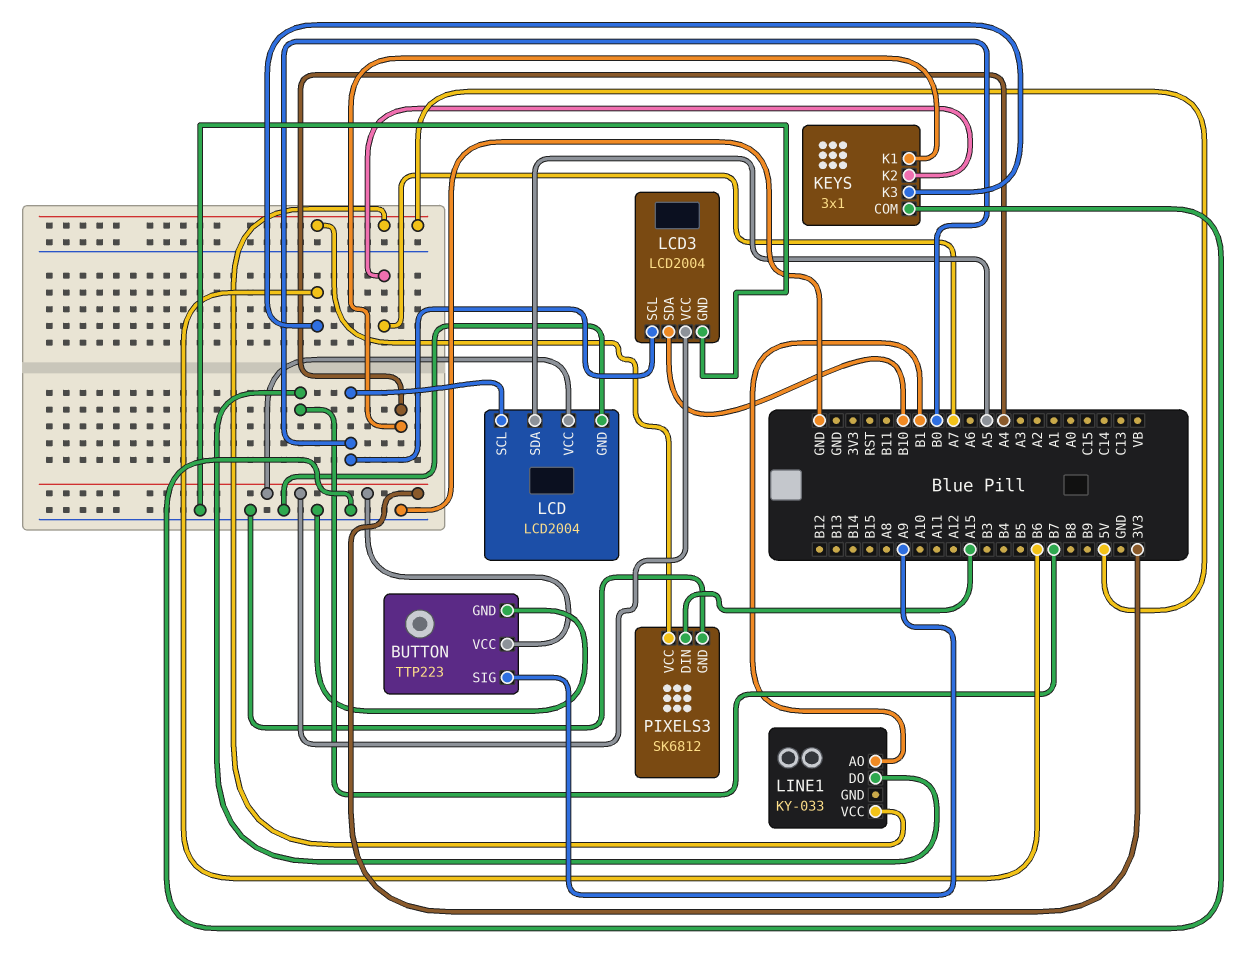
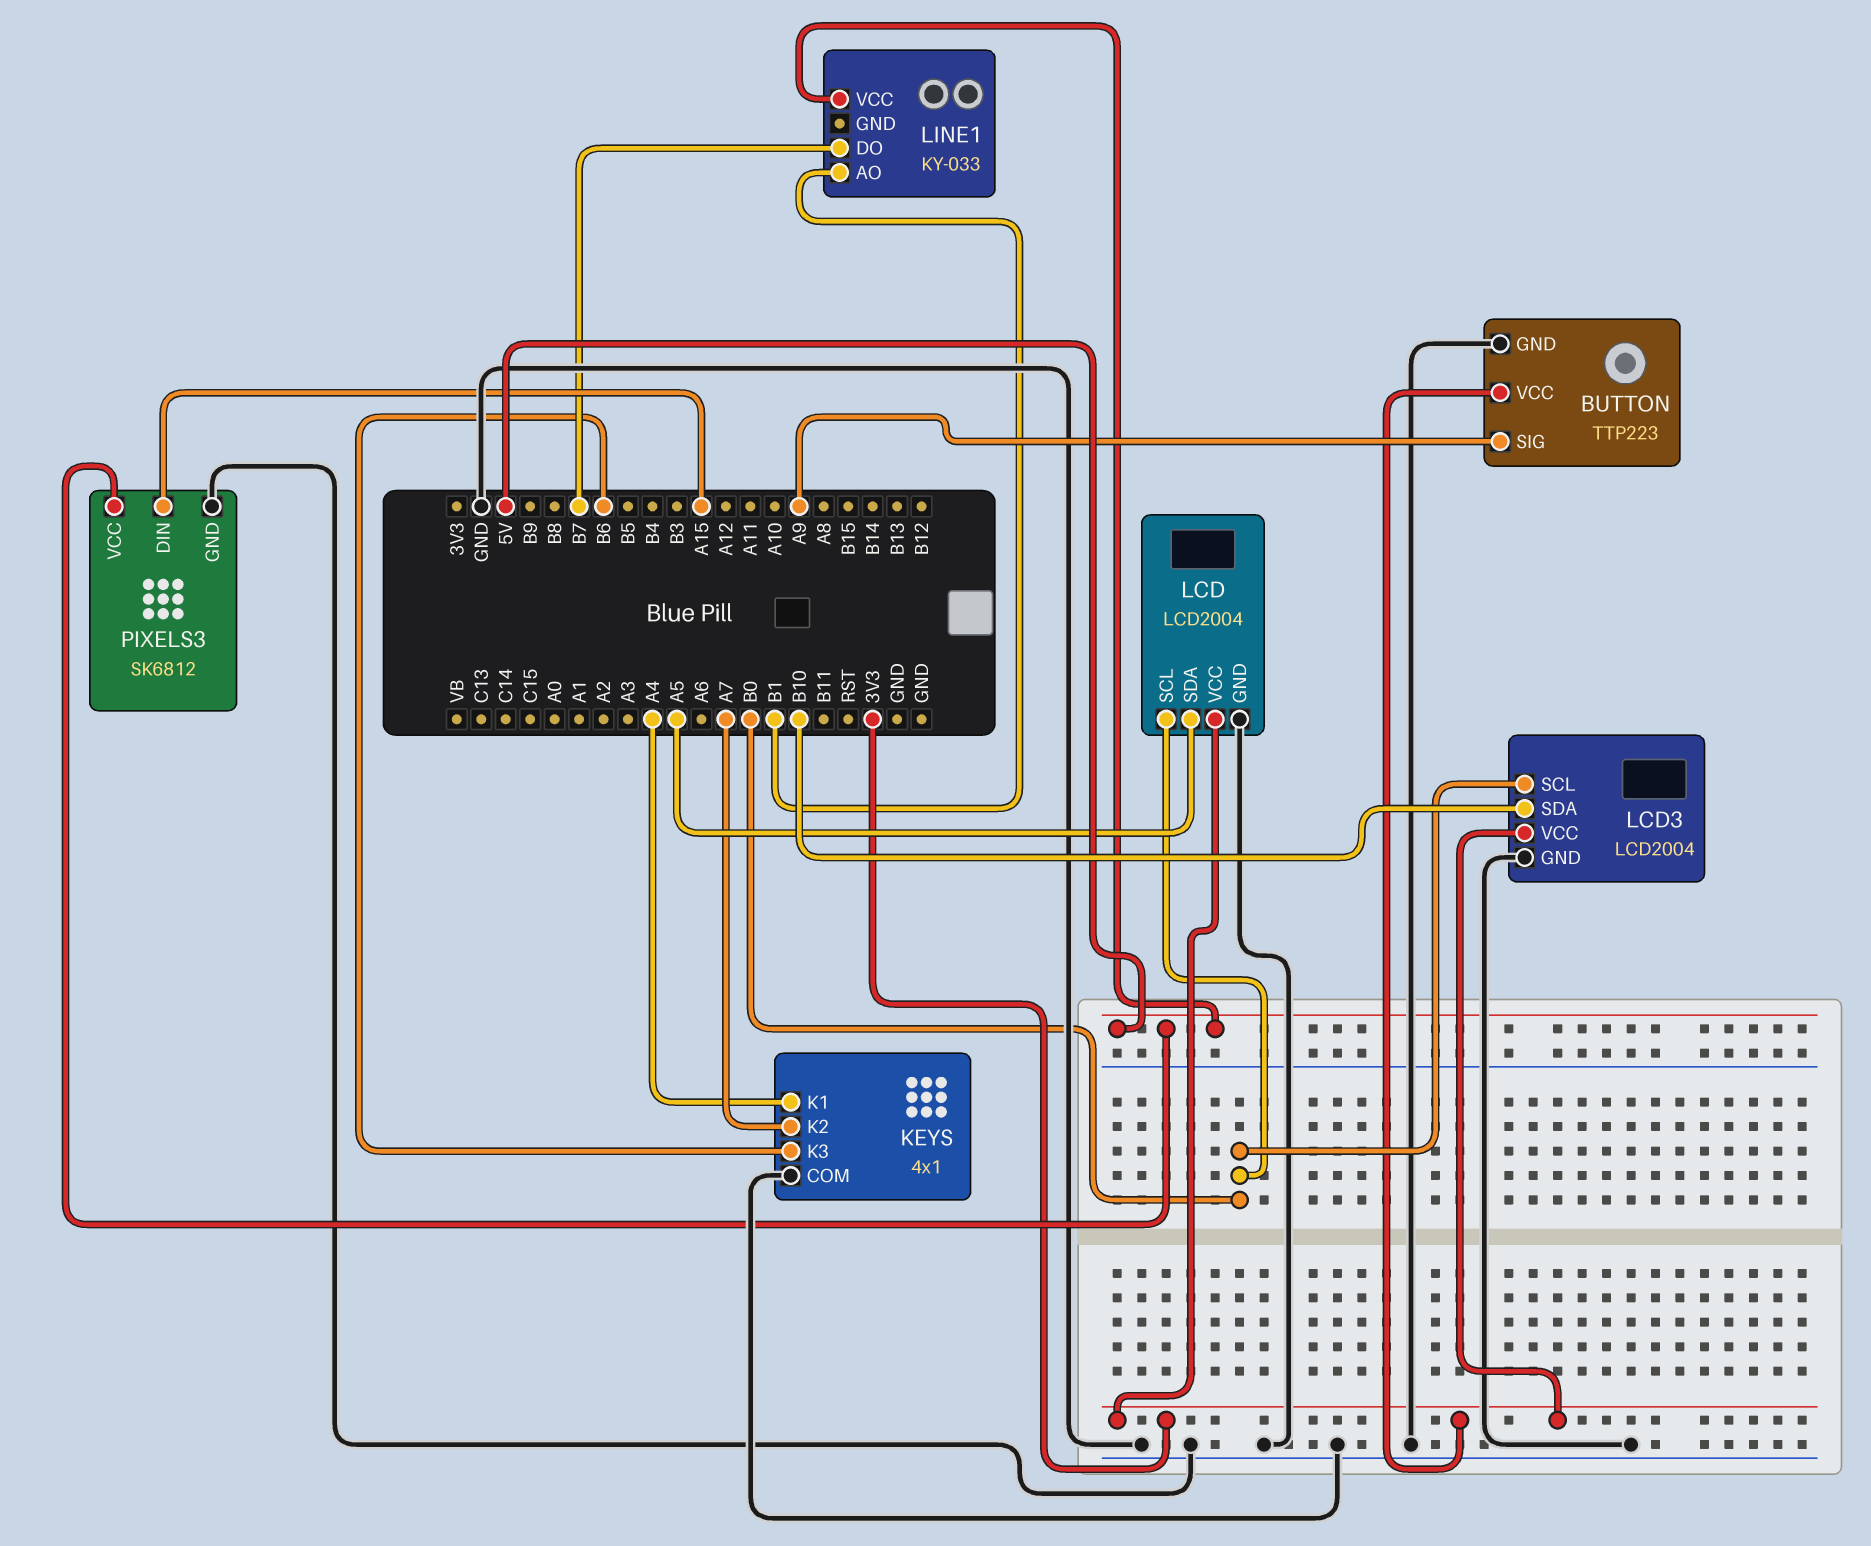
KEYS: 3x1 -> 4x1

